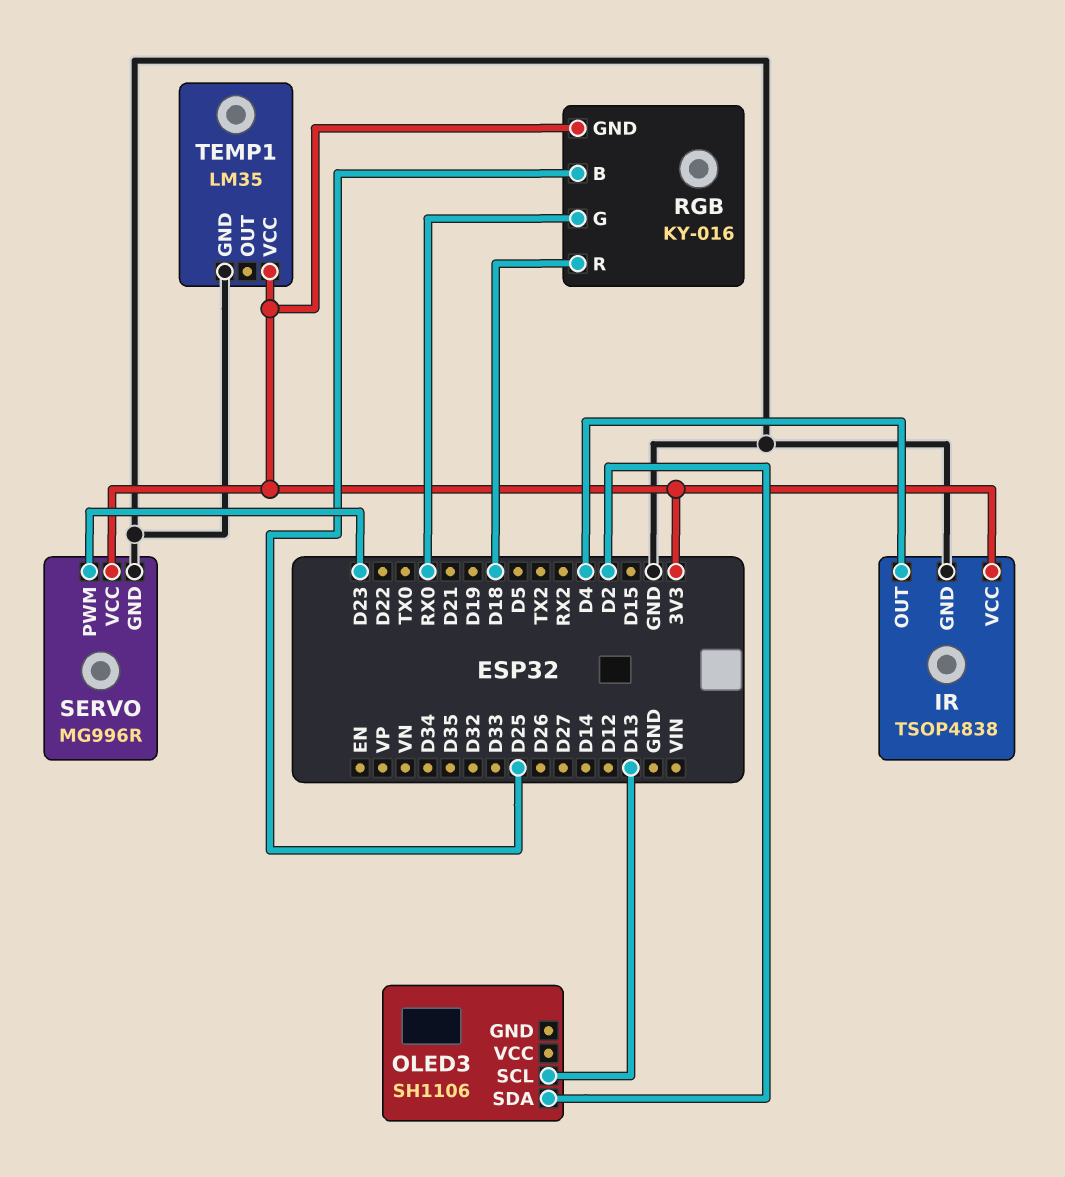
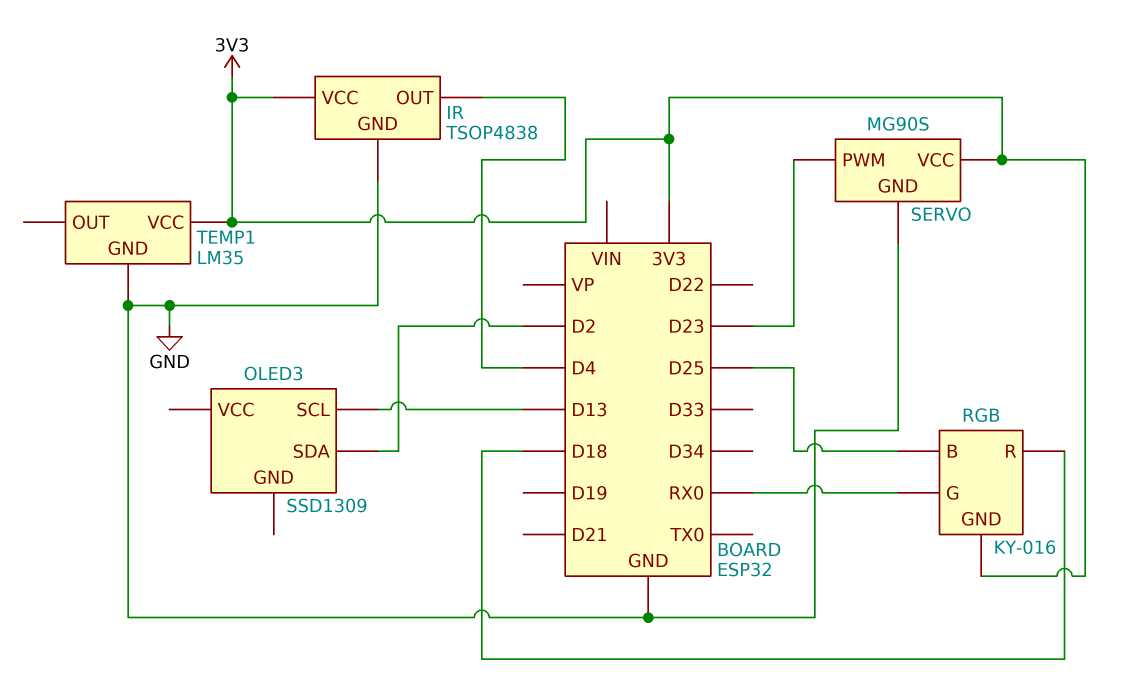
OLED3: SH1106 -> SSD1309
SERVO: MG996R -> MG90S

